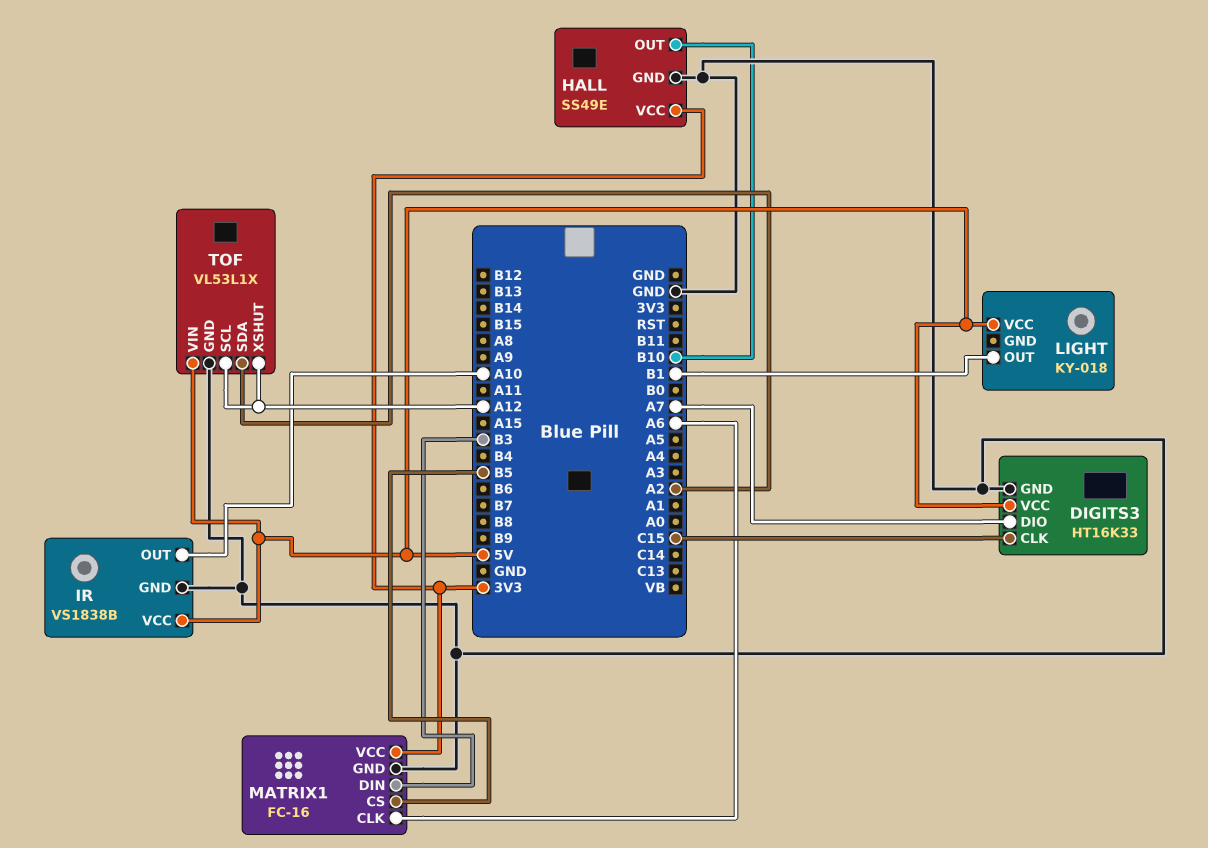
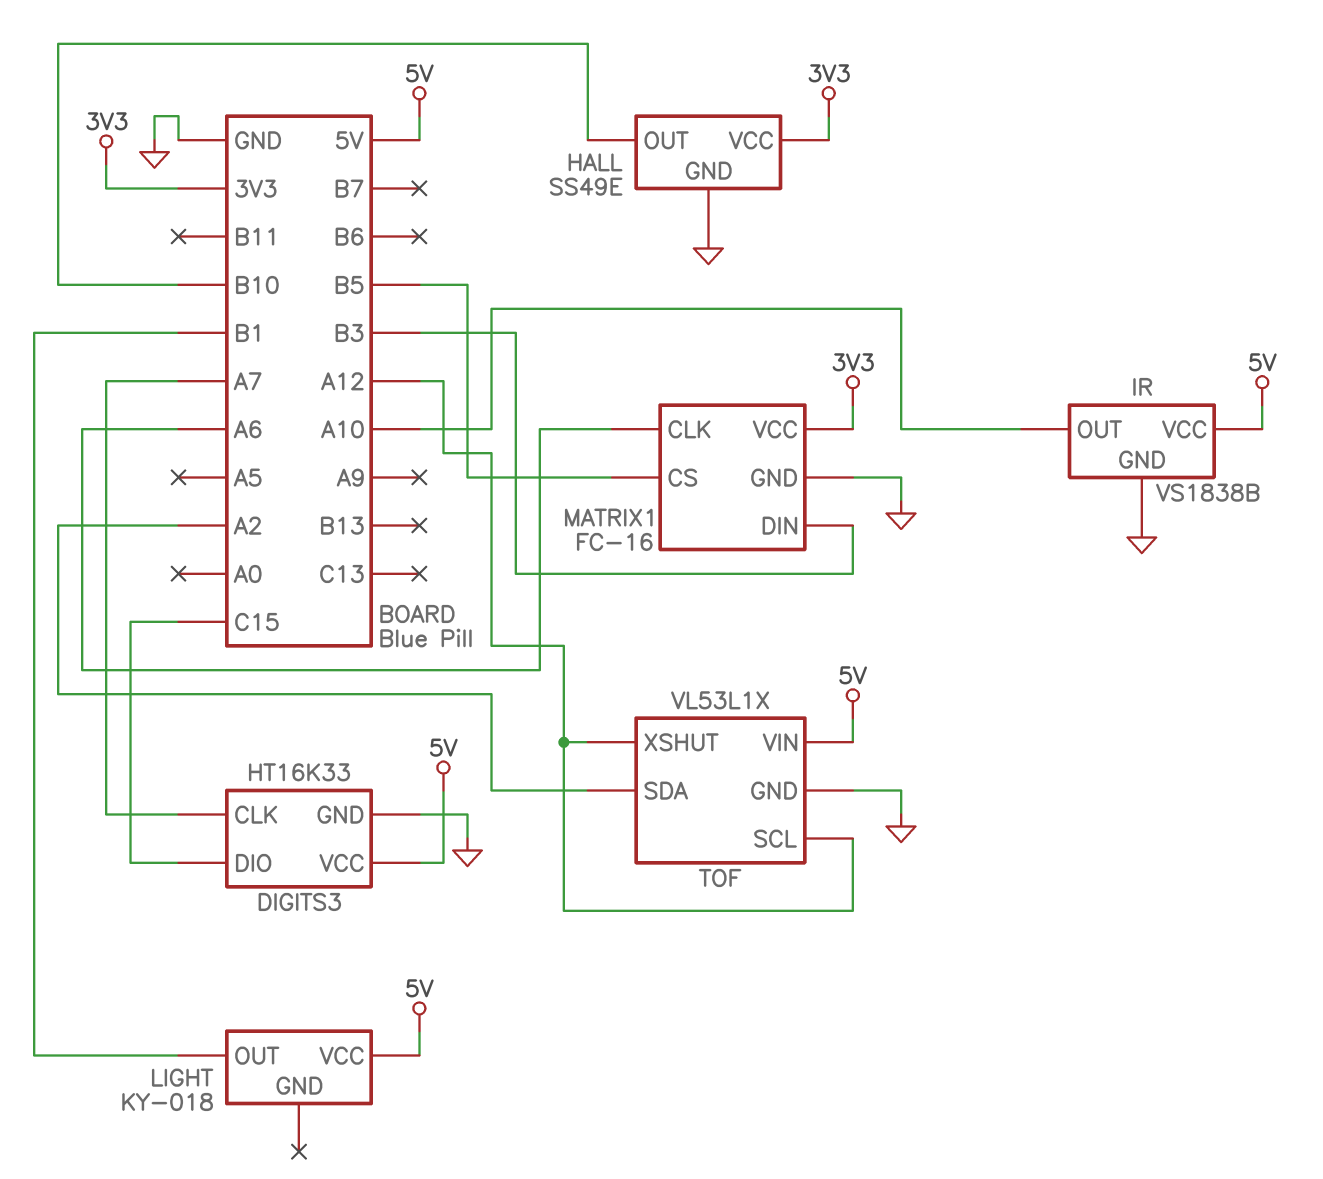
DIGITS3 pin CLK: C15 -> A7
DIGITS3 pin DIO: A7 -> C15

